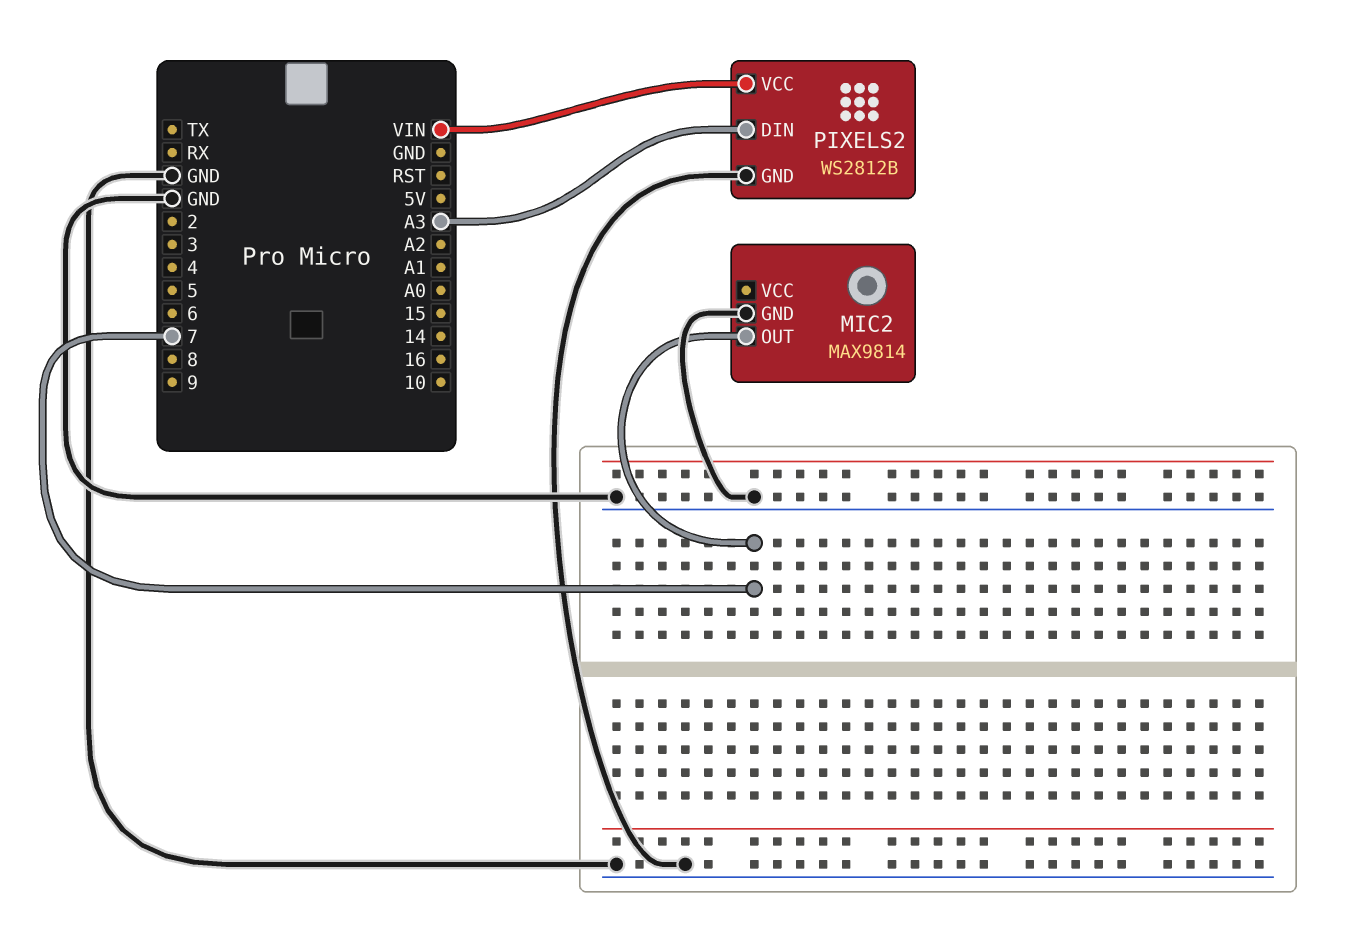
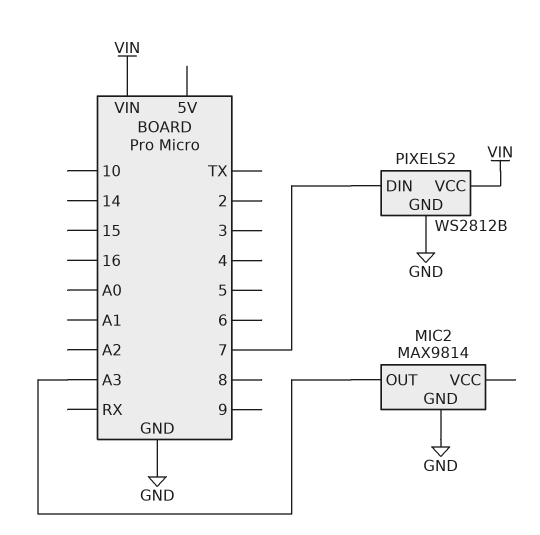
MIC2 pin OUT: 7 -> A3
PIXELS2 pin DIN: A3 -> 7

